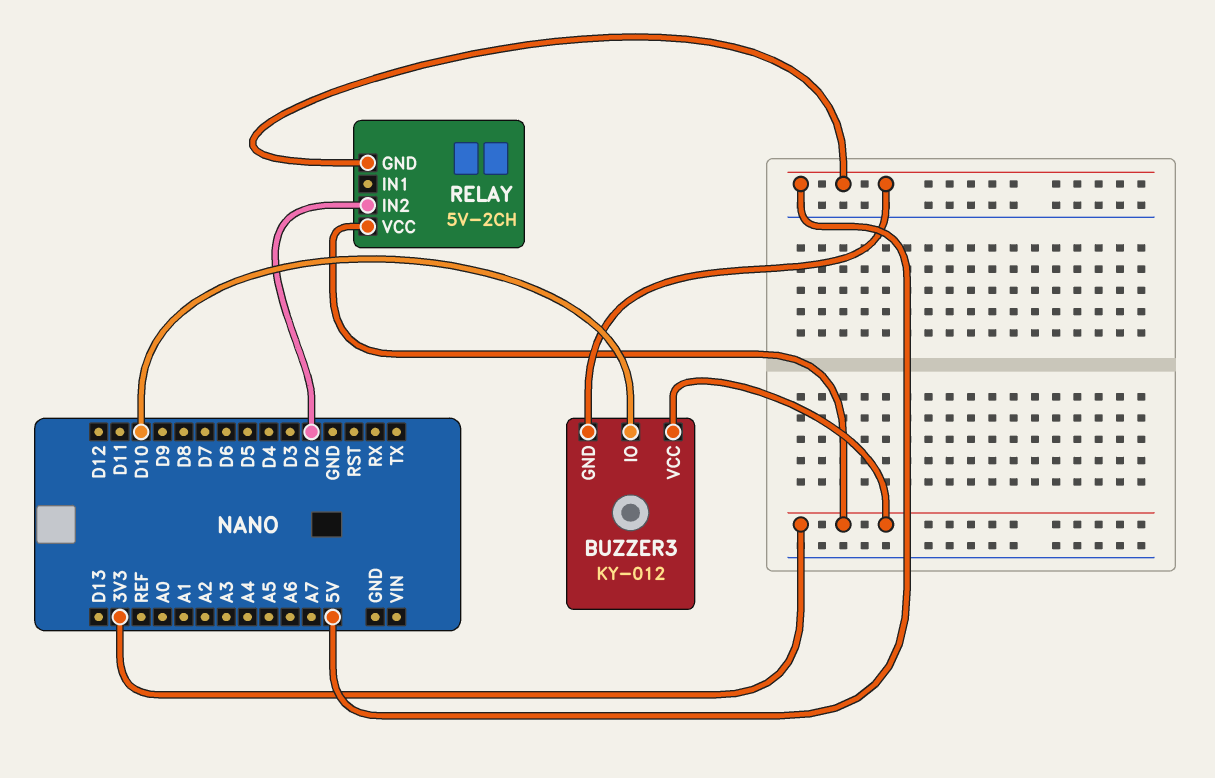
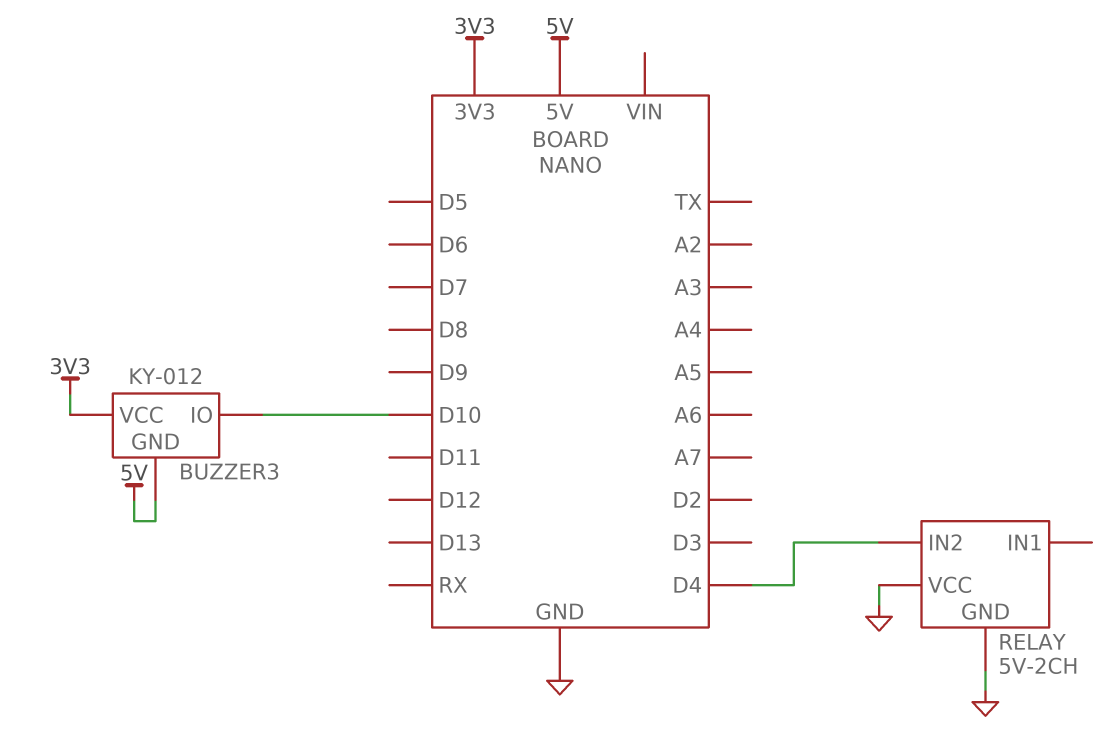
RELAY pin GND: 5V -> GND
RELAY pin IN2: D2 -> D4
RELAY pin VCC: 3V3 -> GND

